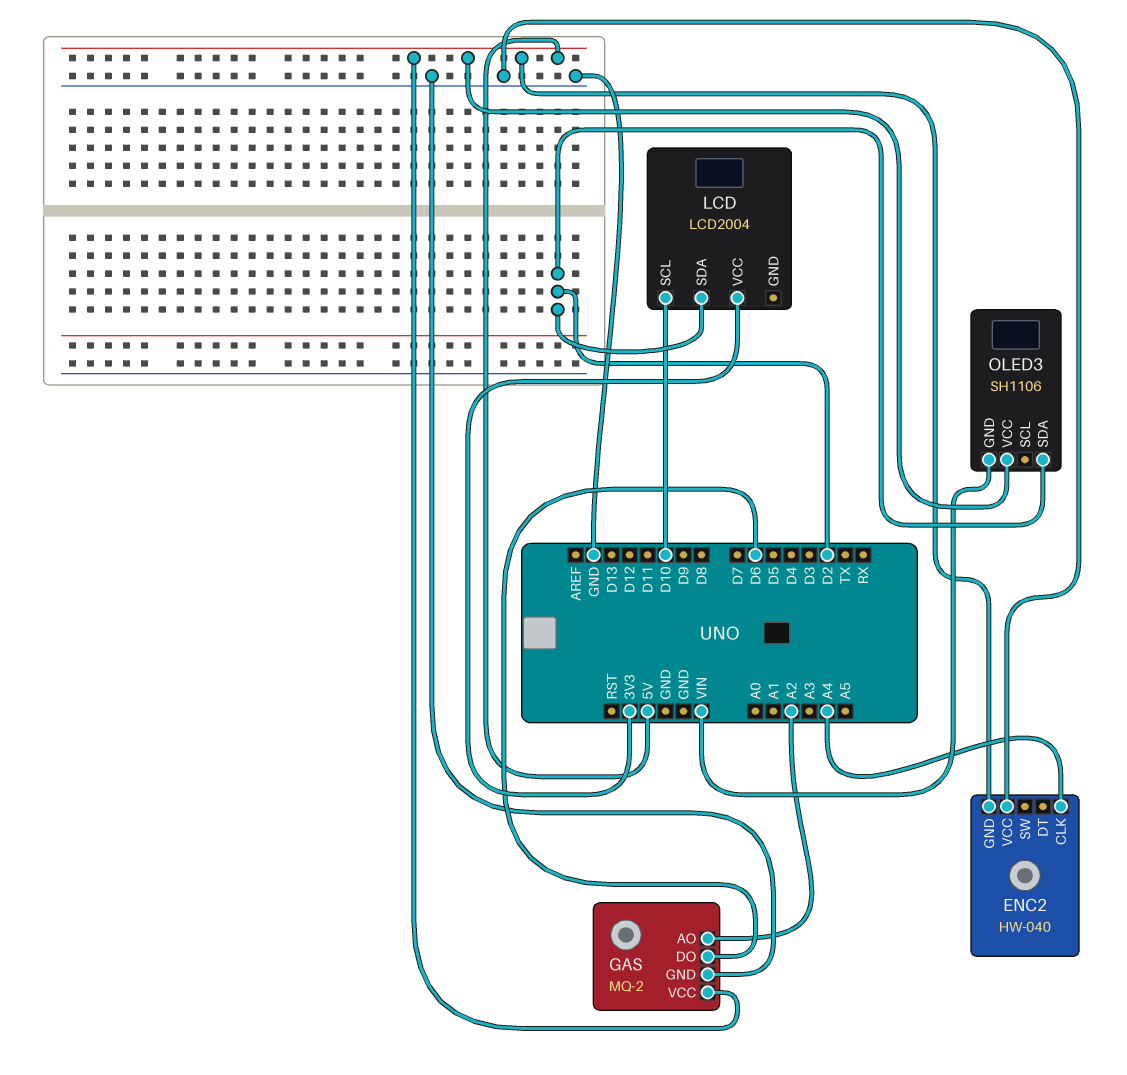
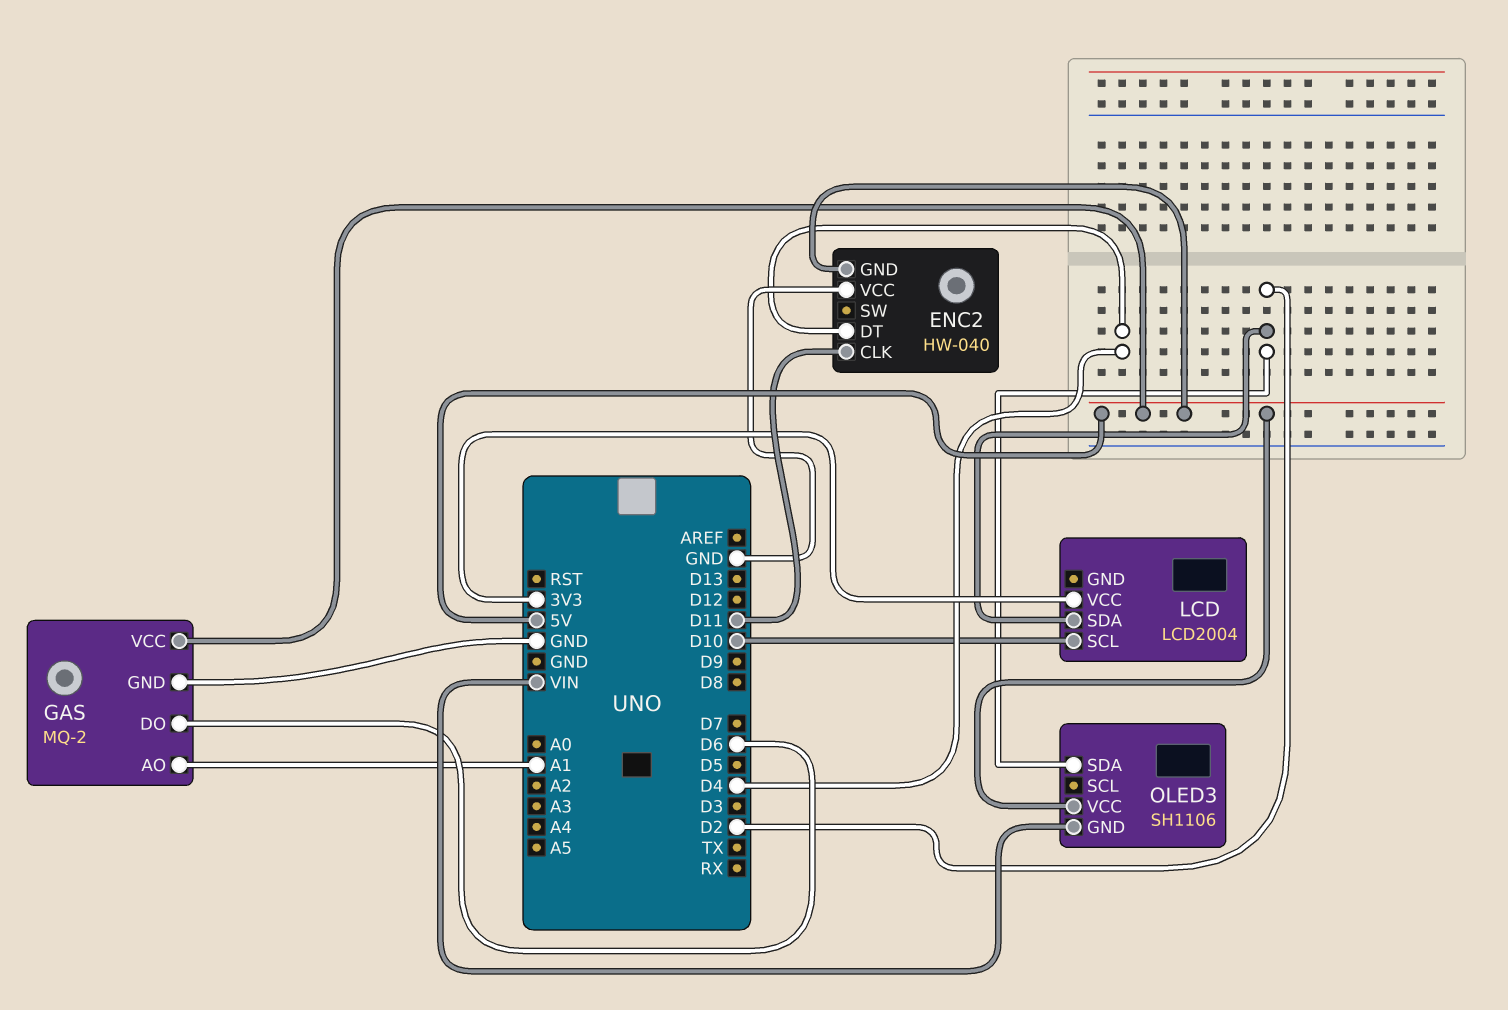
ENC2 pin CLK: A4 -> D11
ENC2 pin DT: none -> D4
GAS pin AO: A2 -> A1

